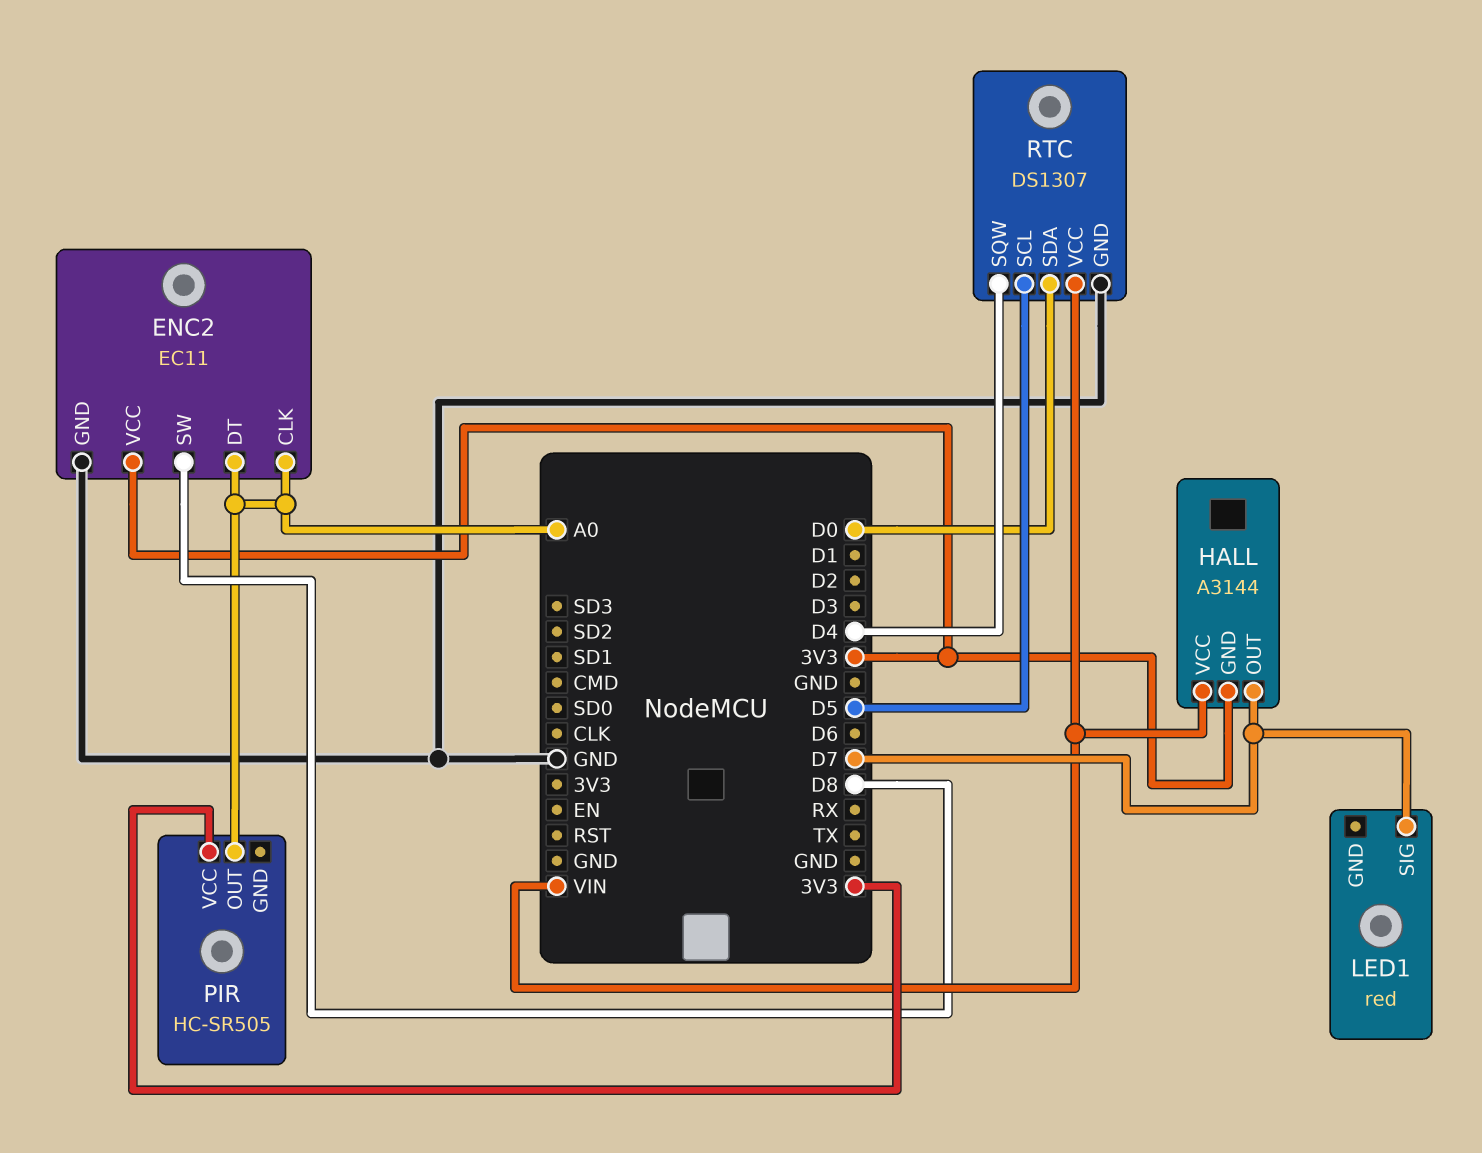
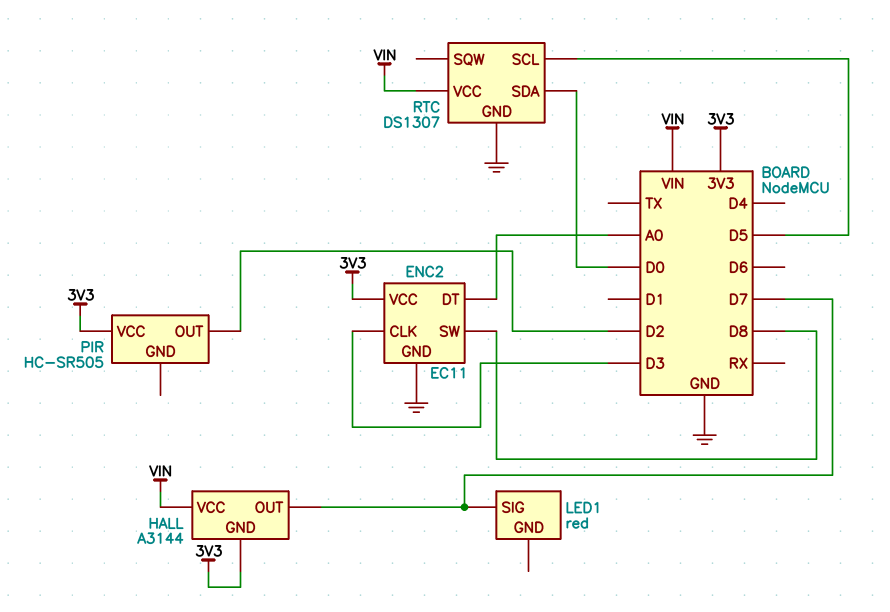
ENC2 pin CLK: A0 -> D3
PIR pin OUT: A0 -> D2
RTC pin SQW: D4 -> none

